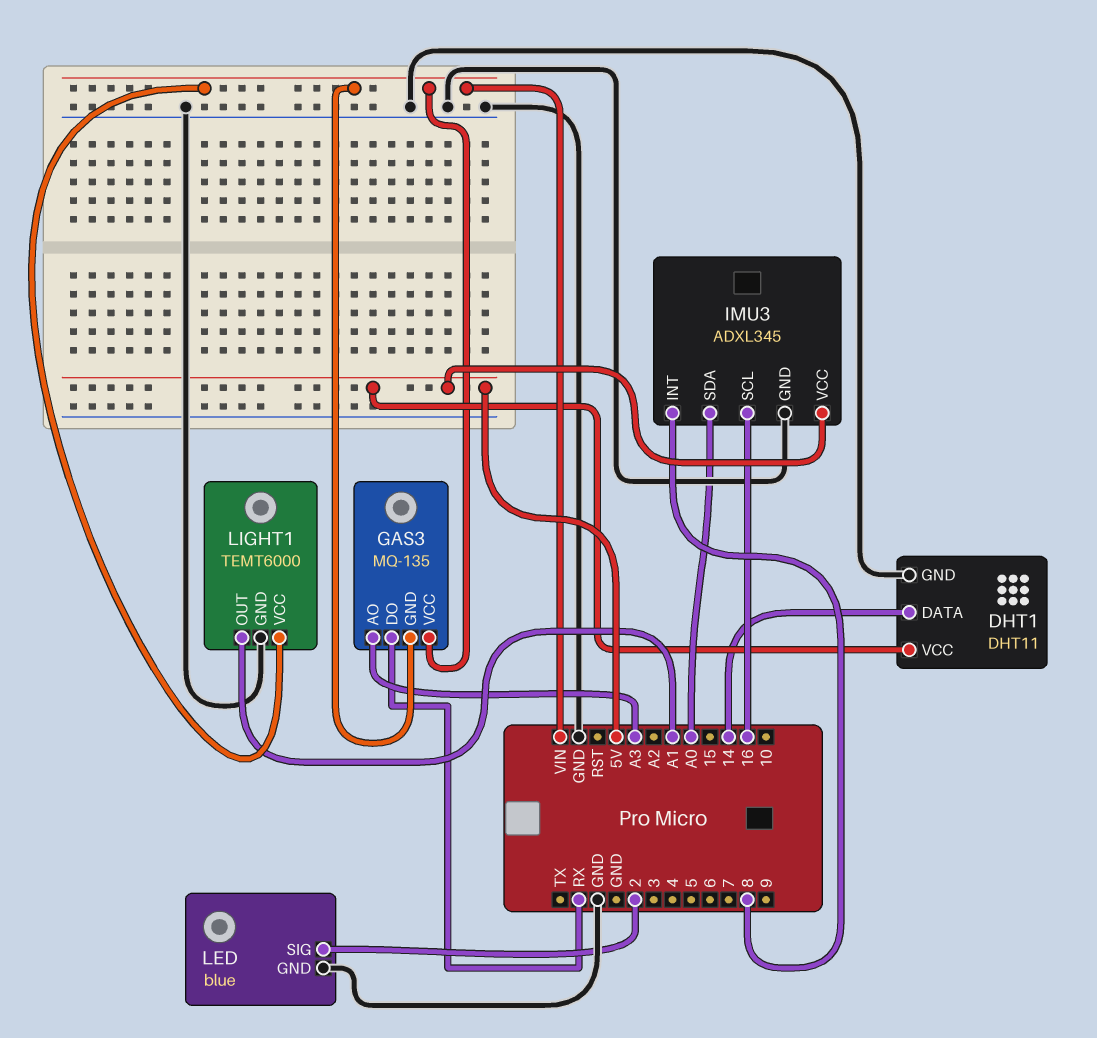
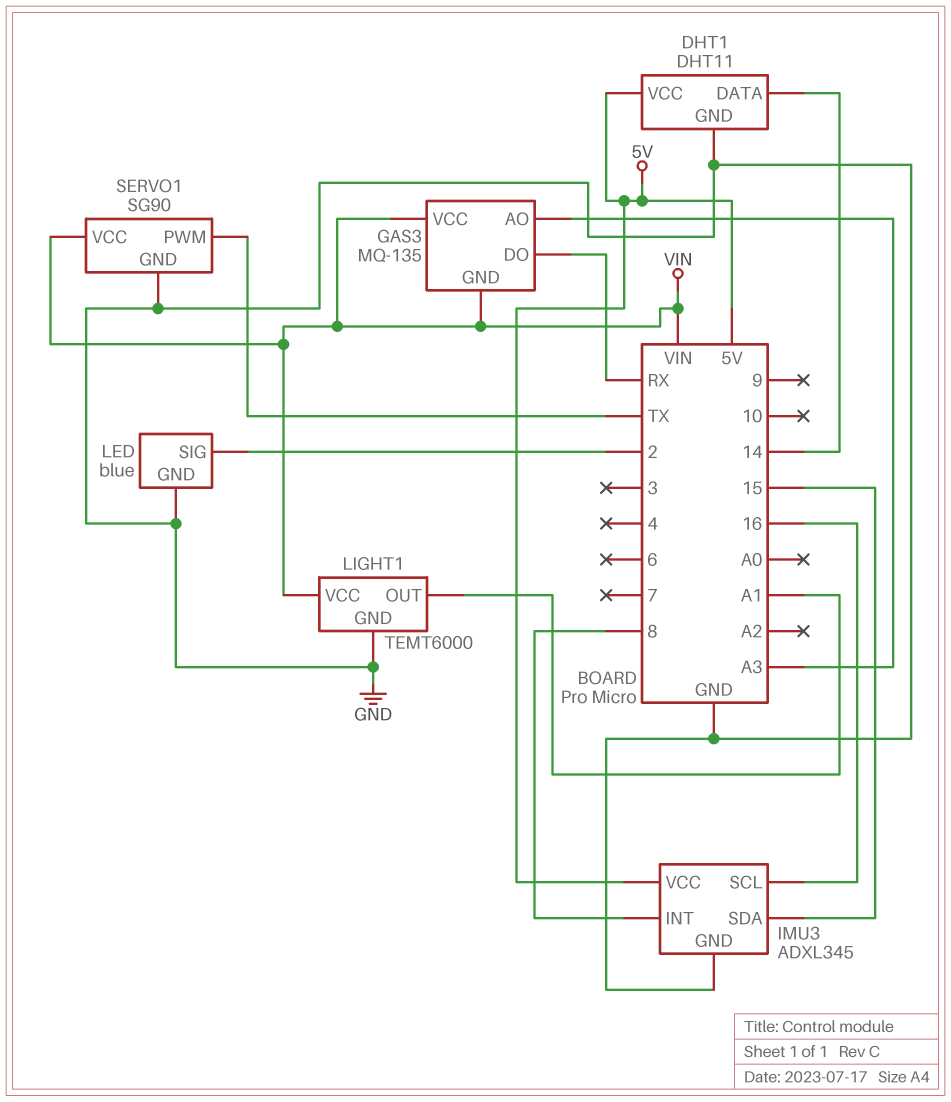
IMU3 pin SDA: A0 -> 15
SERVO1: none -> SG90
SERVO1 pin GND: none -> GND
SERVO1 pin PWM: none -> TX
SERVO1 pin VCC: none -> VIN

